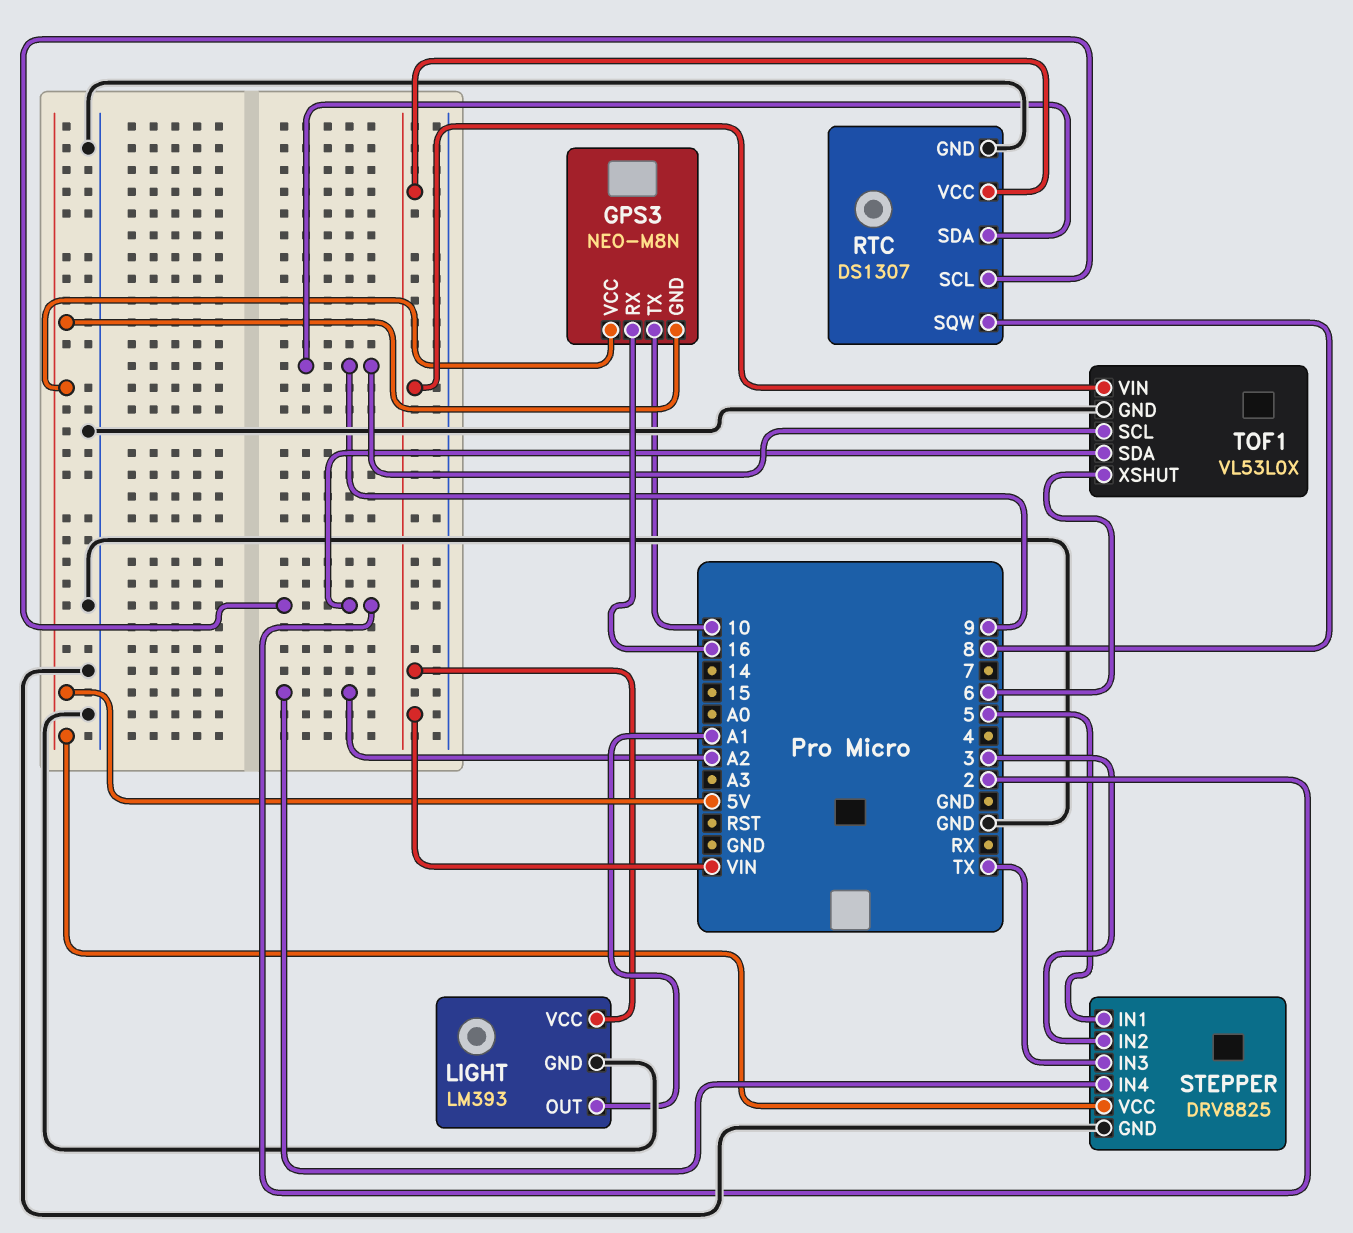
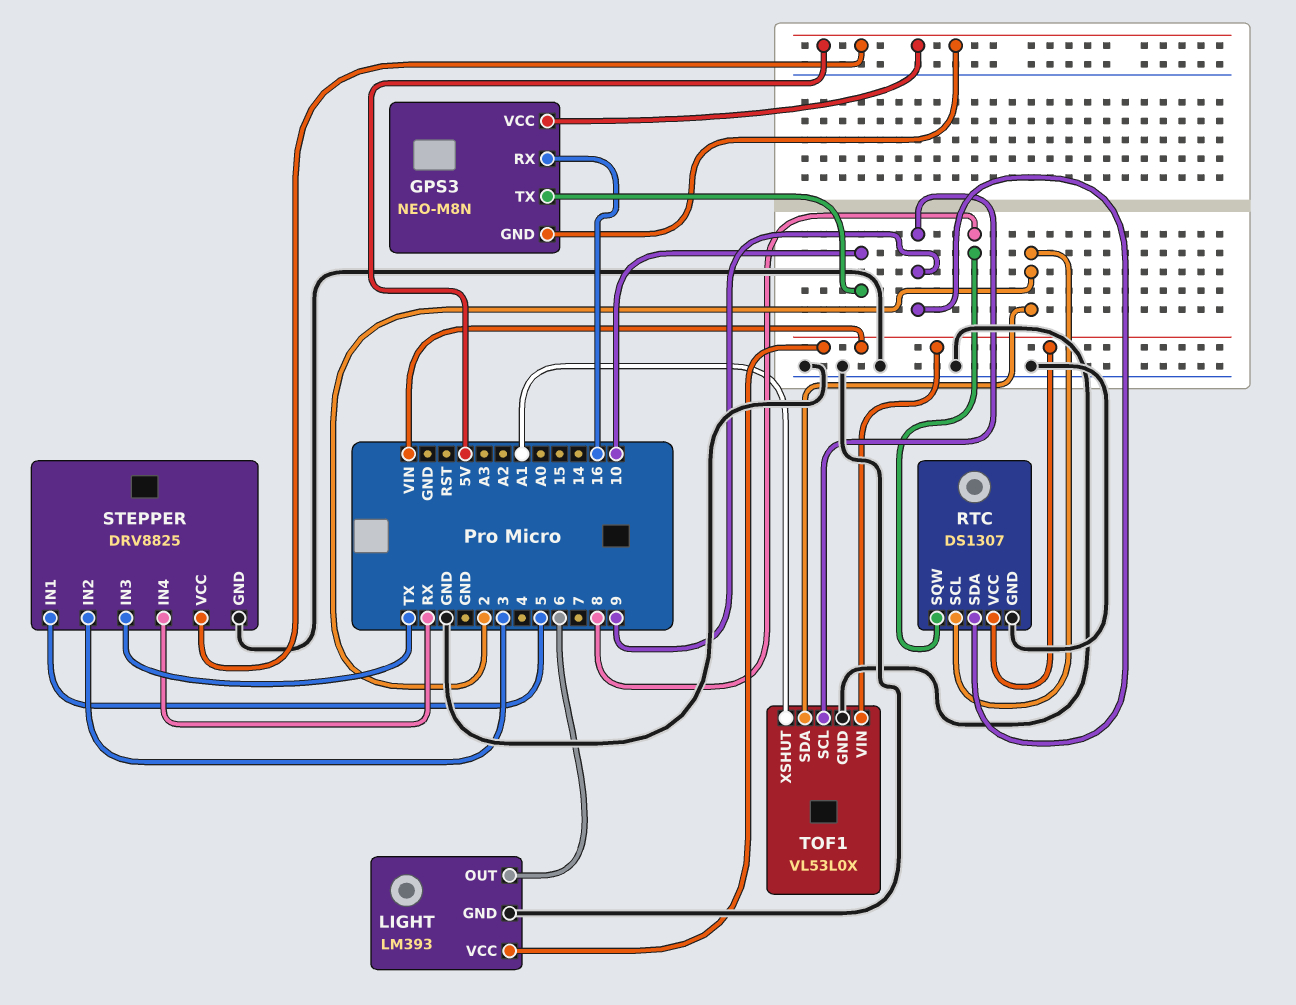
LIGHT pin OUT: A1 -> 6
STEPPER pin IN4: A2 -> RX
TOF1 pin XSHUT: 6 -> A1

